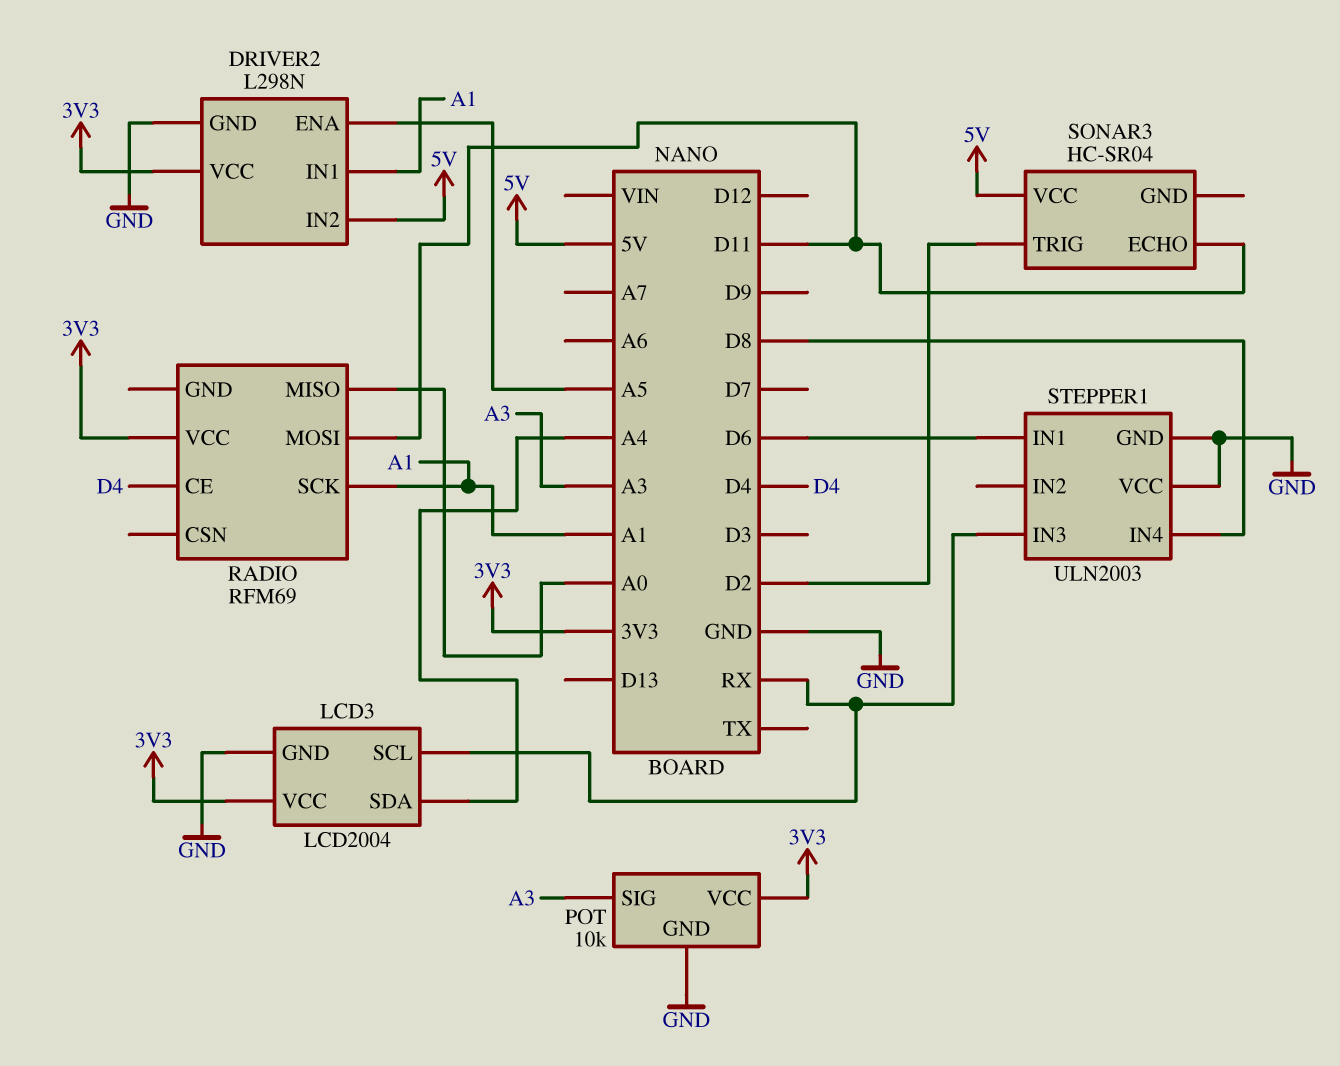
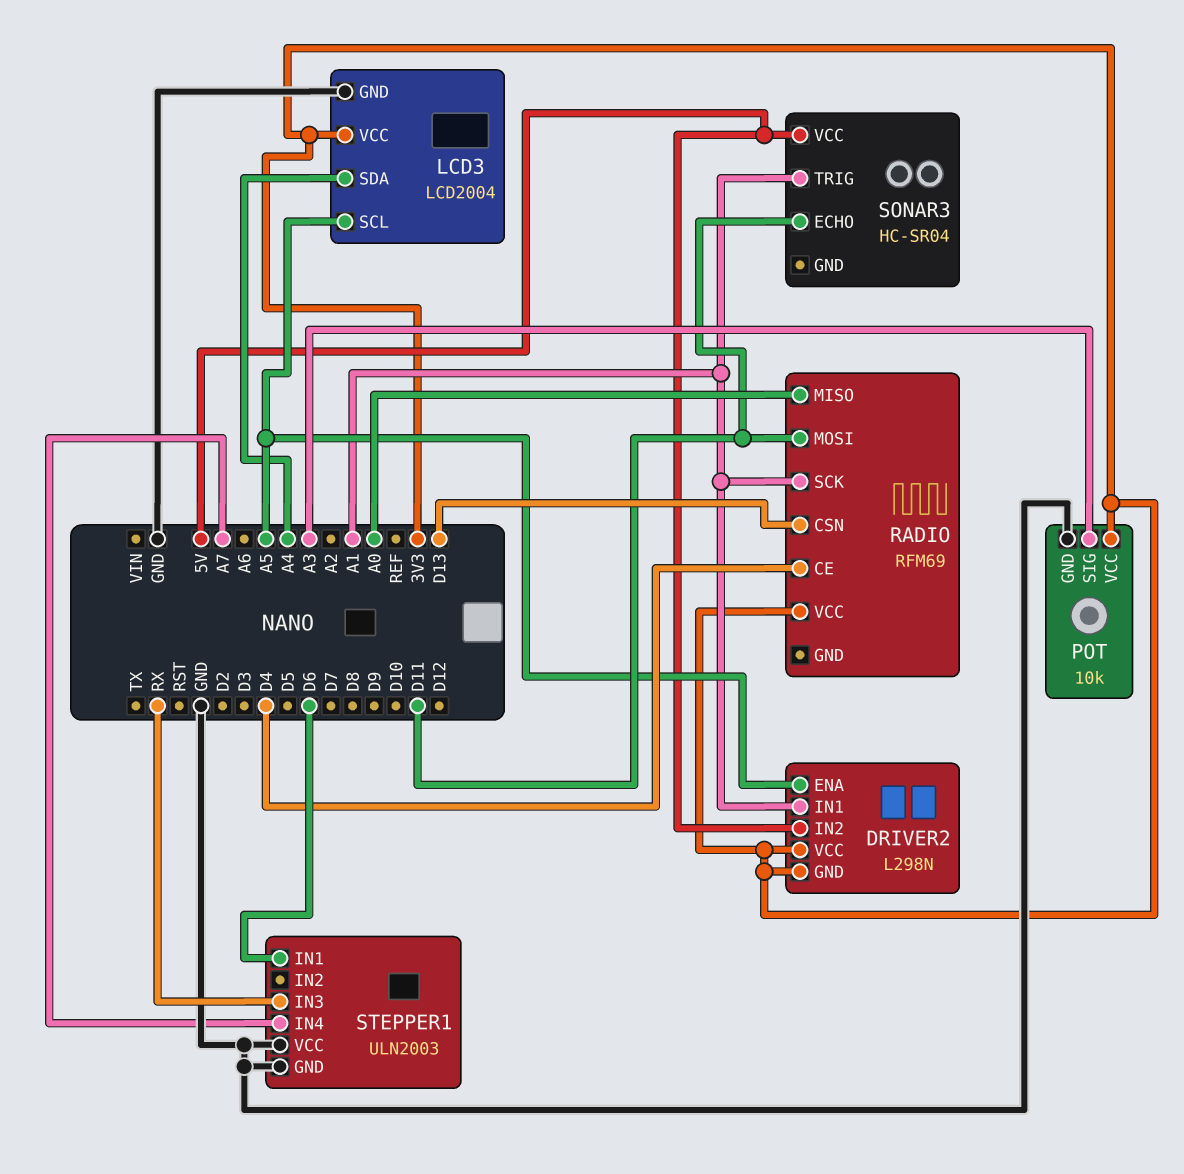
DRIVER2 pin GND: GND -> 3V3
LCD3 pin SCL: RX -> A5
RADIO pin CSN: none -> D13
SONAR3 pin TRIG: D2 -> A1
STEPPER1 pin IN4: D8 -> A7

